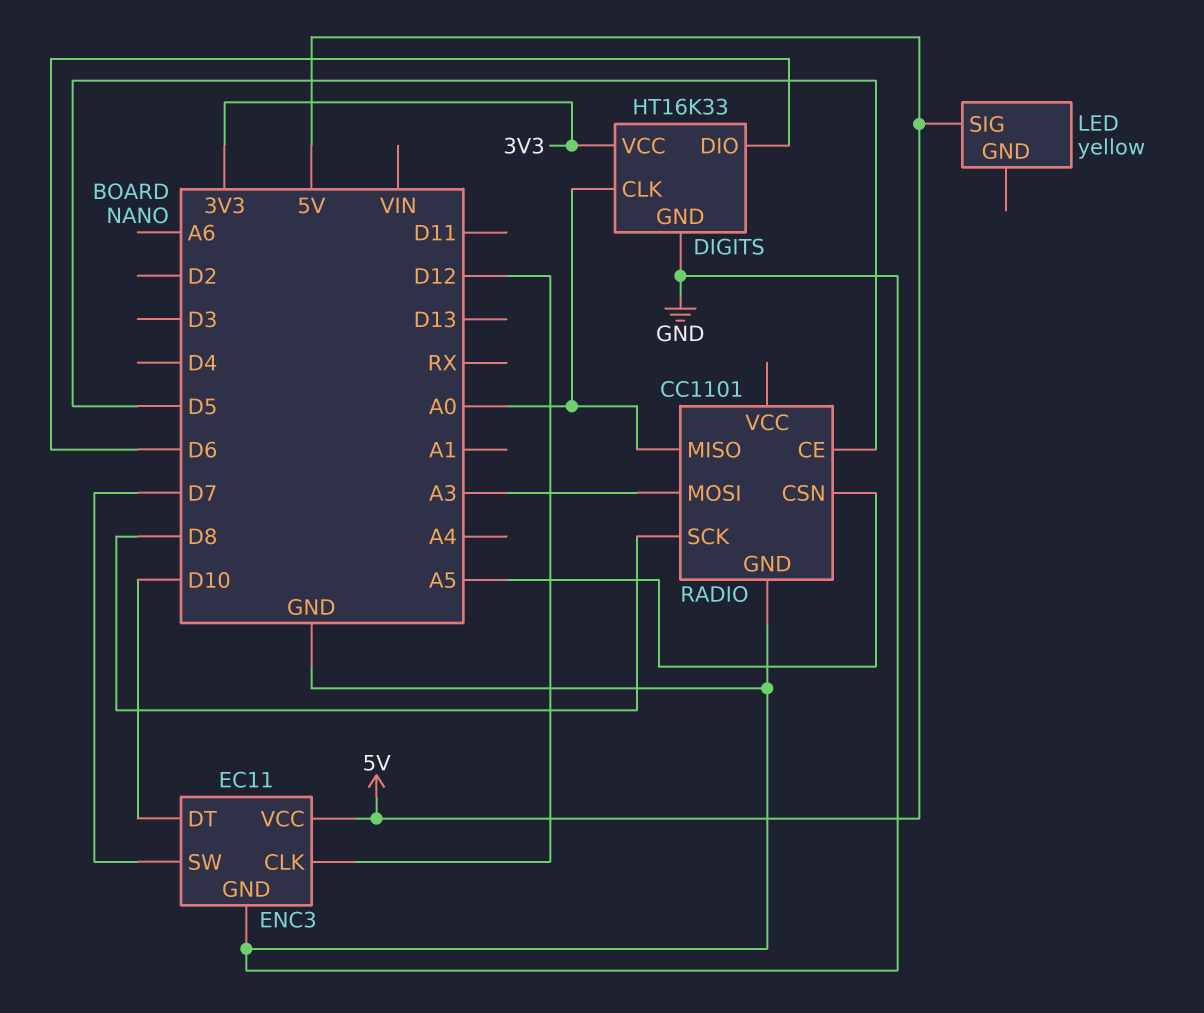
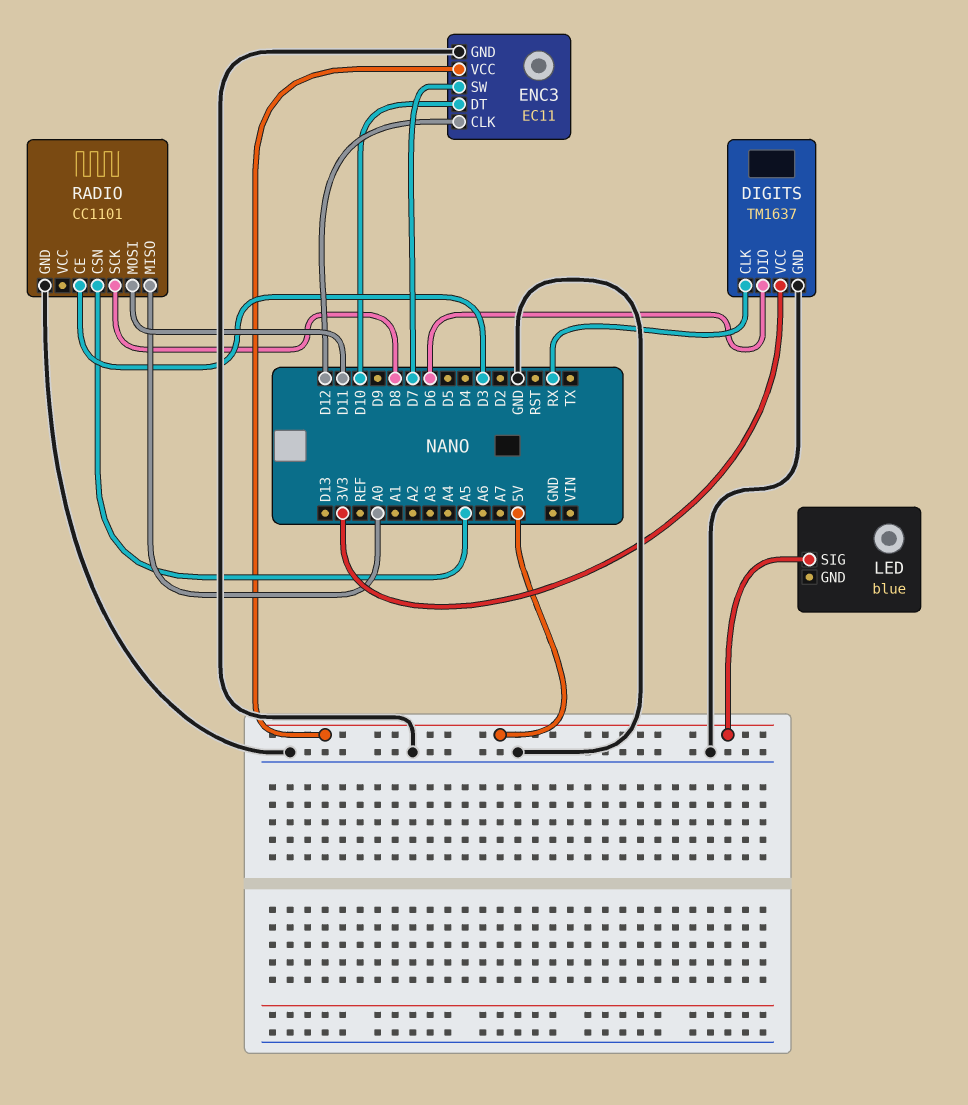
DIGITS: HT16K33 -> TM1637
DIGITS pin CLK: A0 -> RX
LED: yellow -> blue
RADIO pin CE: D5 -> D3
RADIO pin MOSI: A3 -> D11

